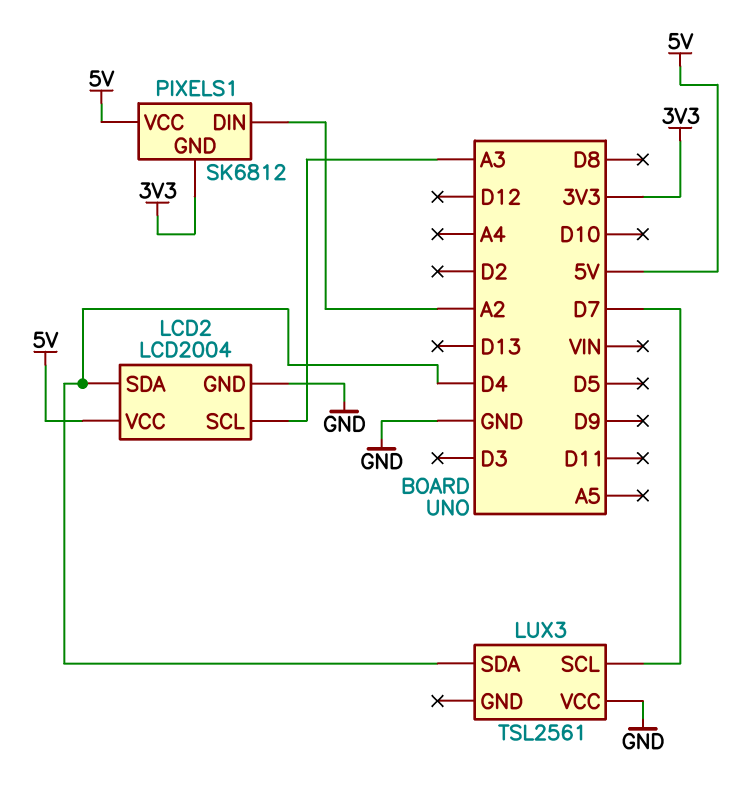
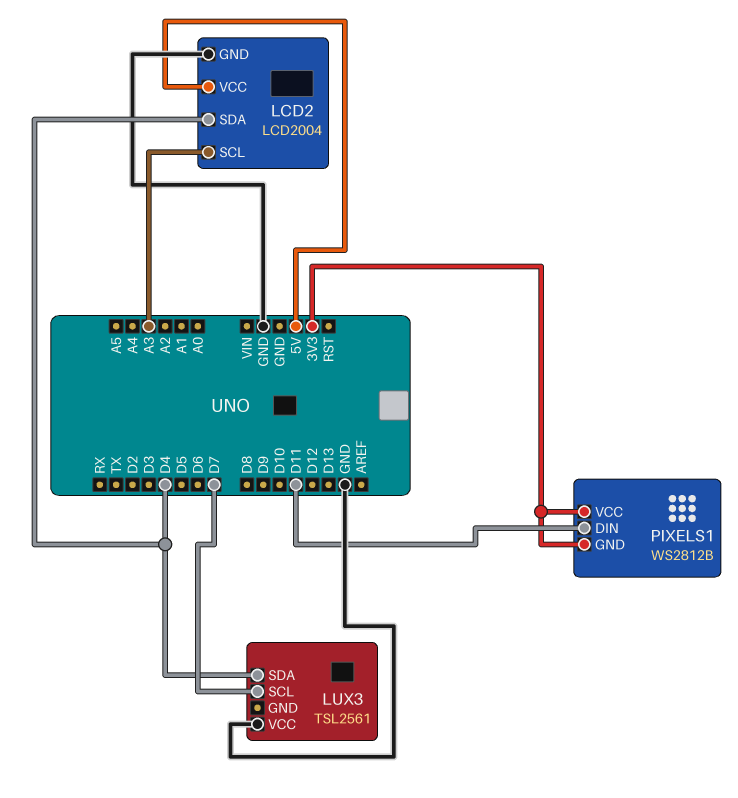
PIXELS1: SK6812 -> WS2812B
PIXELS1 pin DIN: A2 -> D11
PIXELS1 pin VCC: 5V -> 3V3

